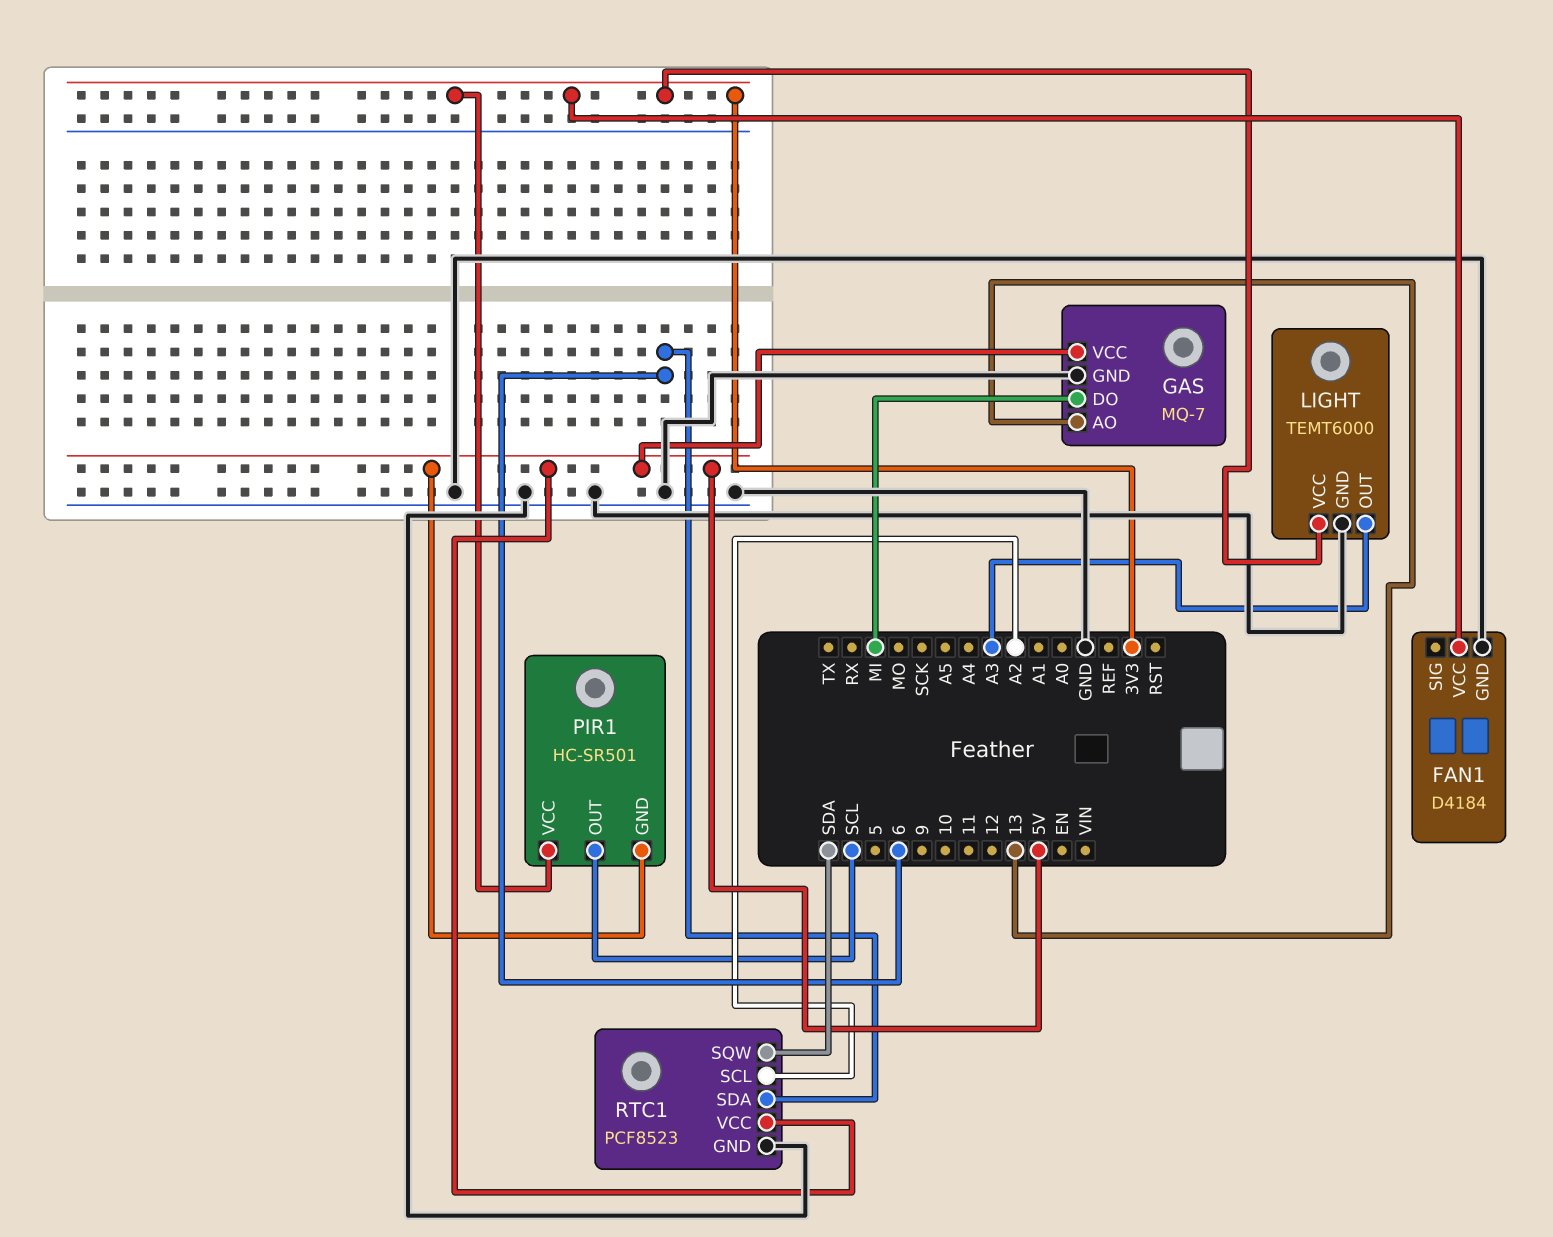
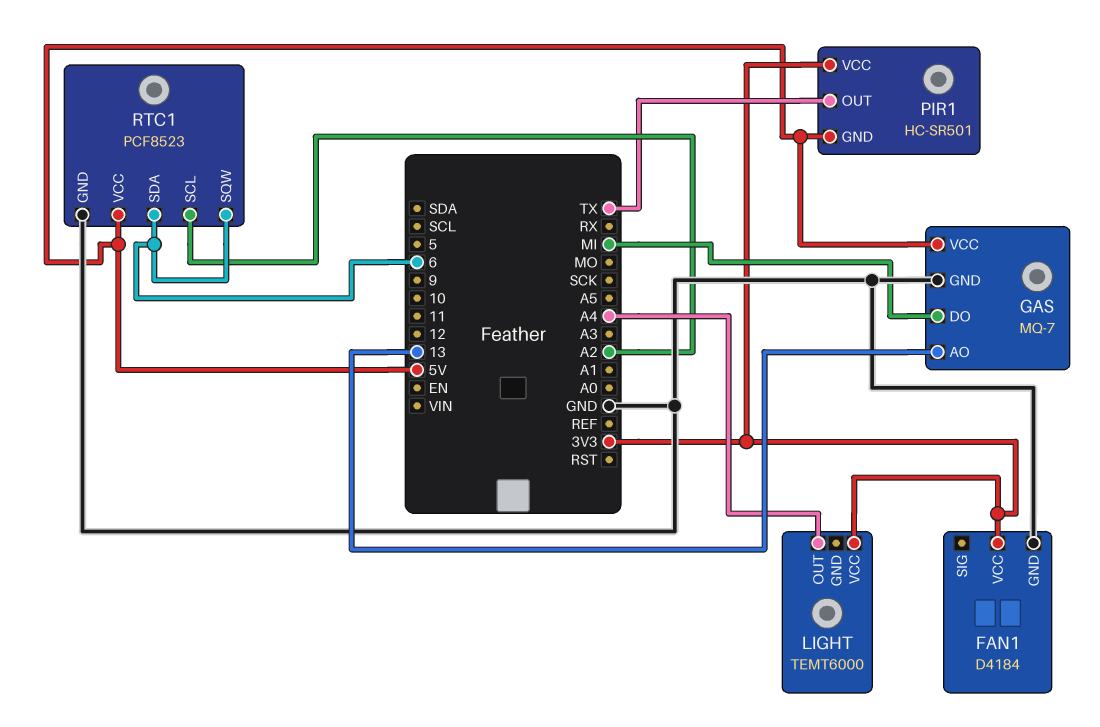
LIGHT pin GND: GND -> none
LIGHT pin OUT: A3 -> A4
PIR1 pin OUT: SCL -> TX
RTC1 pin SQW: SDA -> 6

